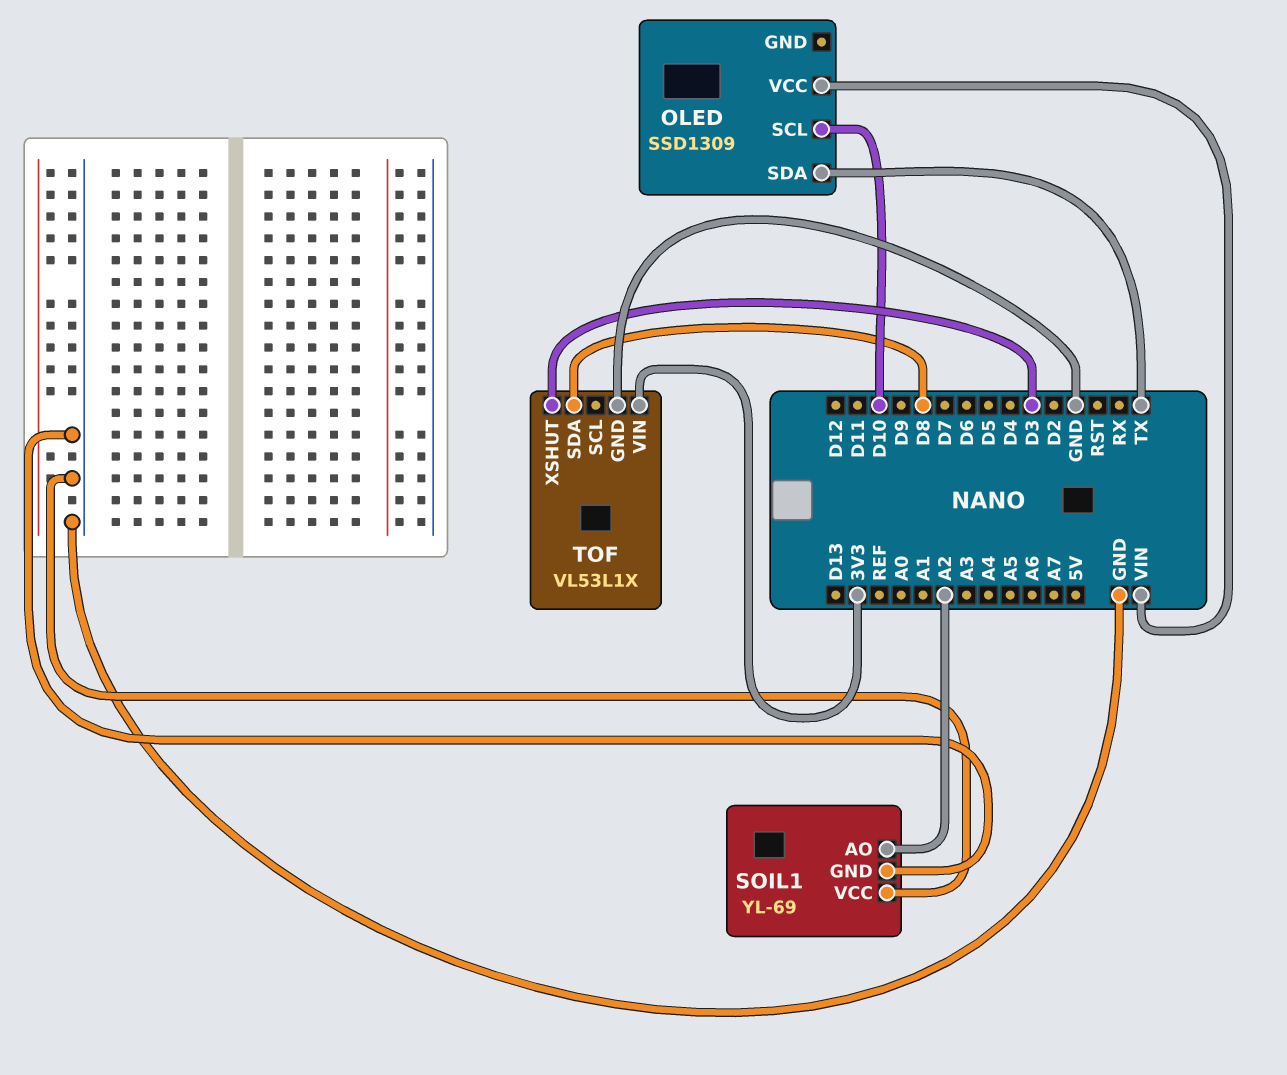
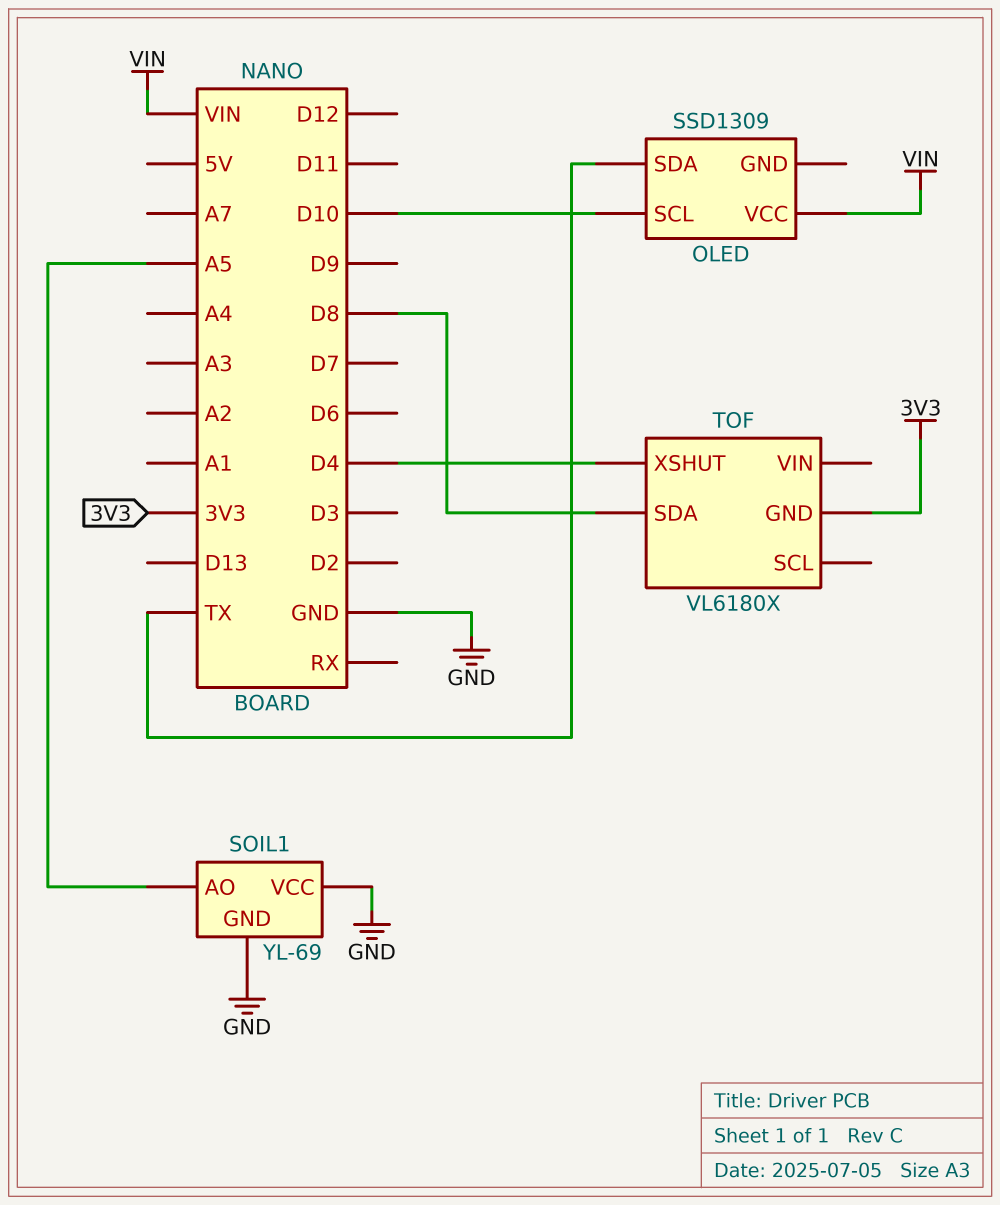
SOIL1 pin AO: A2 -> A5
TOF: VL53L1X -> VL6180X
TOF pin GND: GND -> 3V3
TOF pin VIN: 3V3 -> none
TOF pin XSHUT: D3 -> D4

